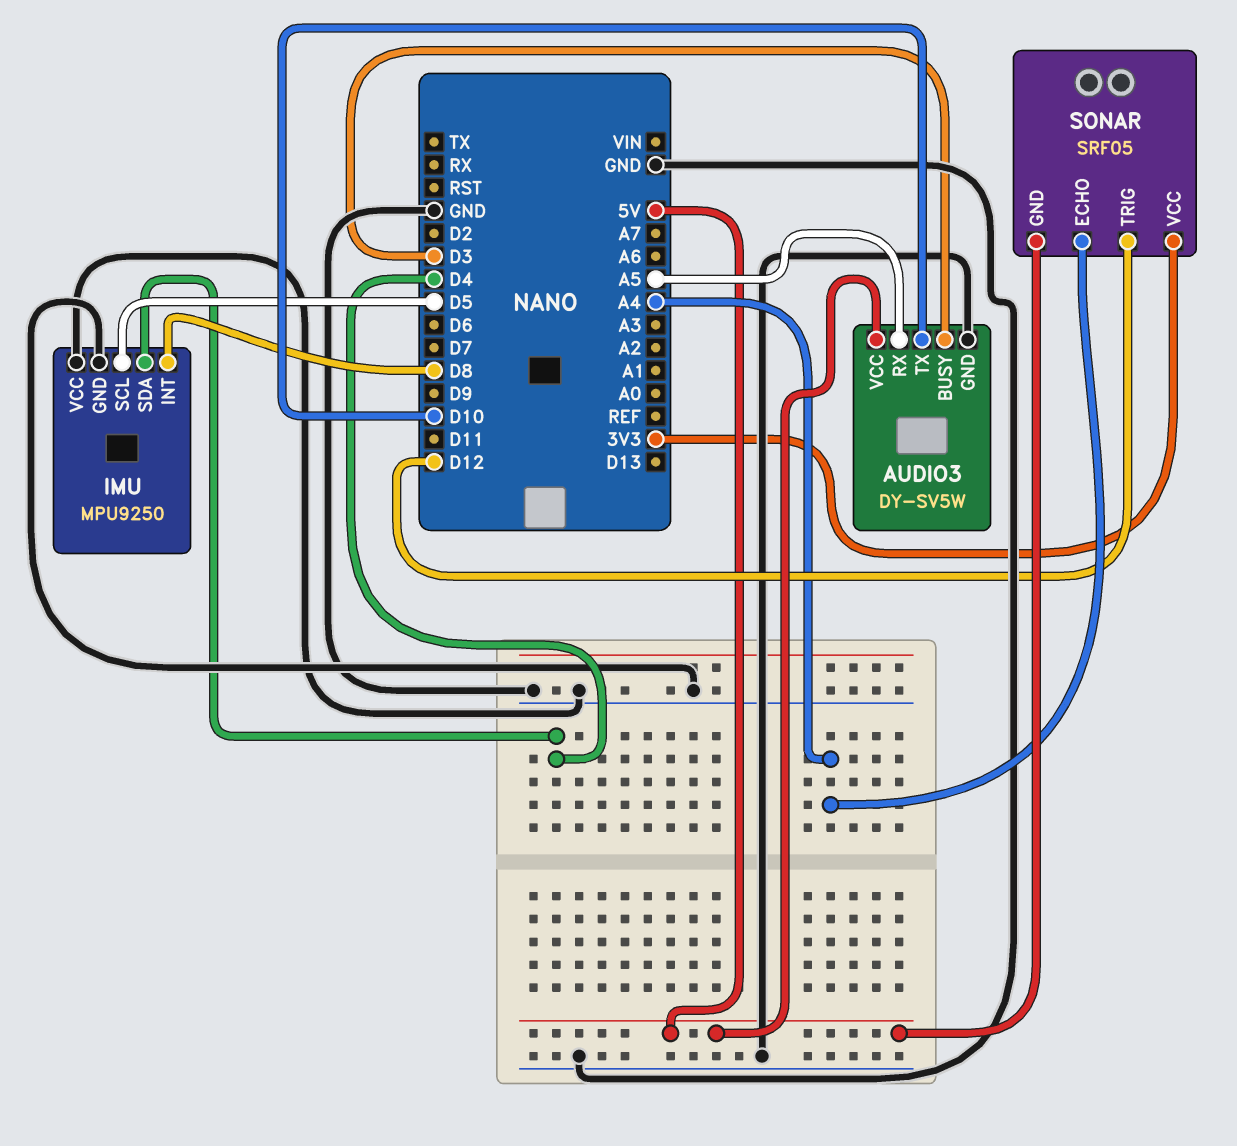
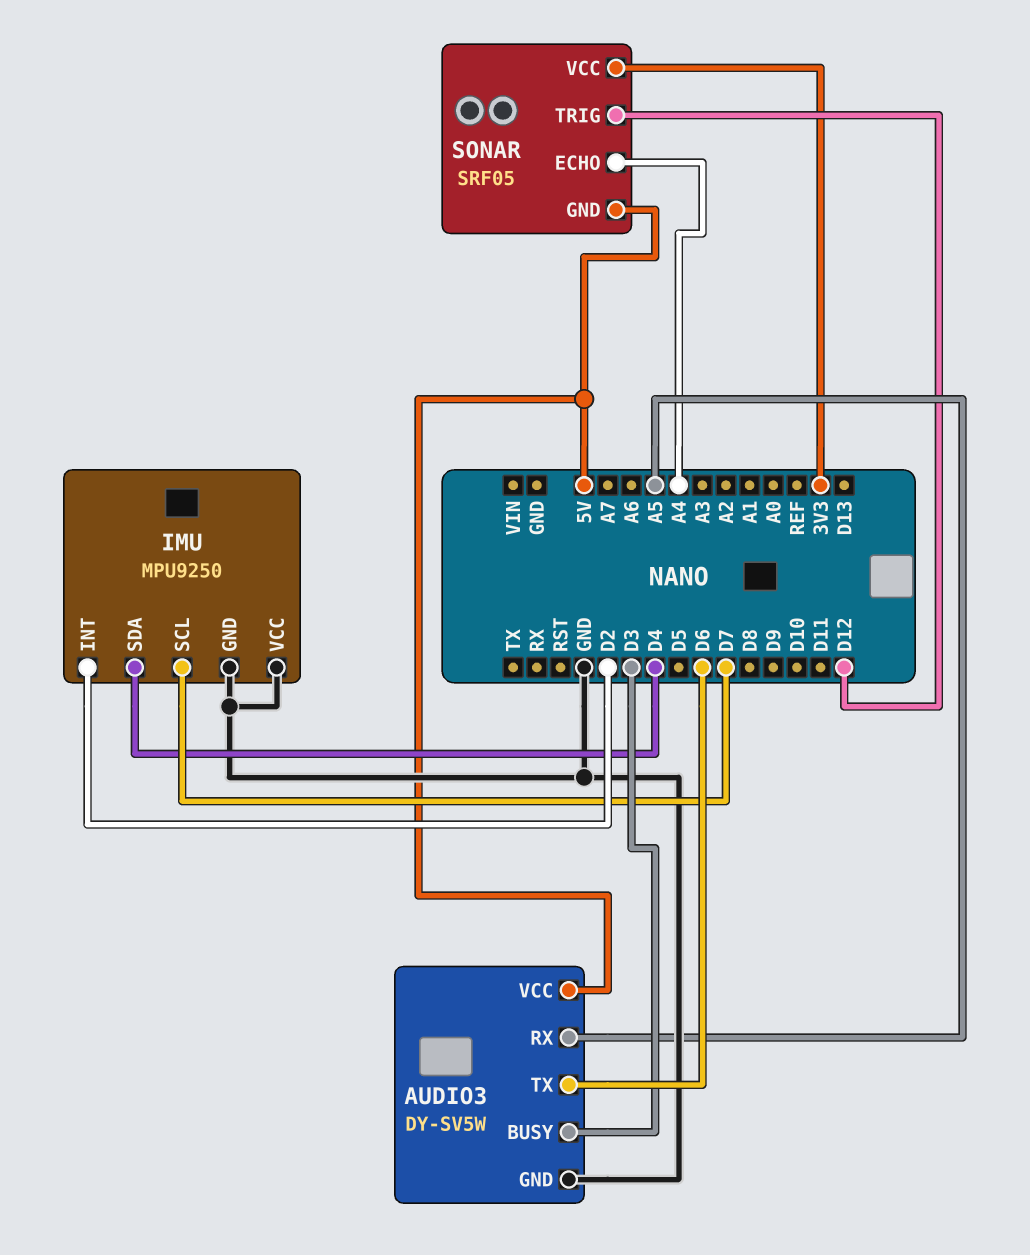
AUDIO3 pin TX: D10 -> D6
IMU pin INT: D8 -> D2
IMU pin SCL: D5 -> D7

